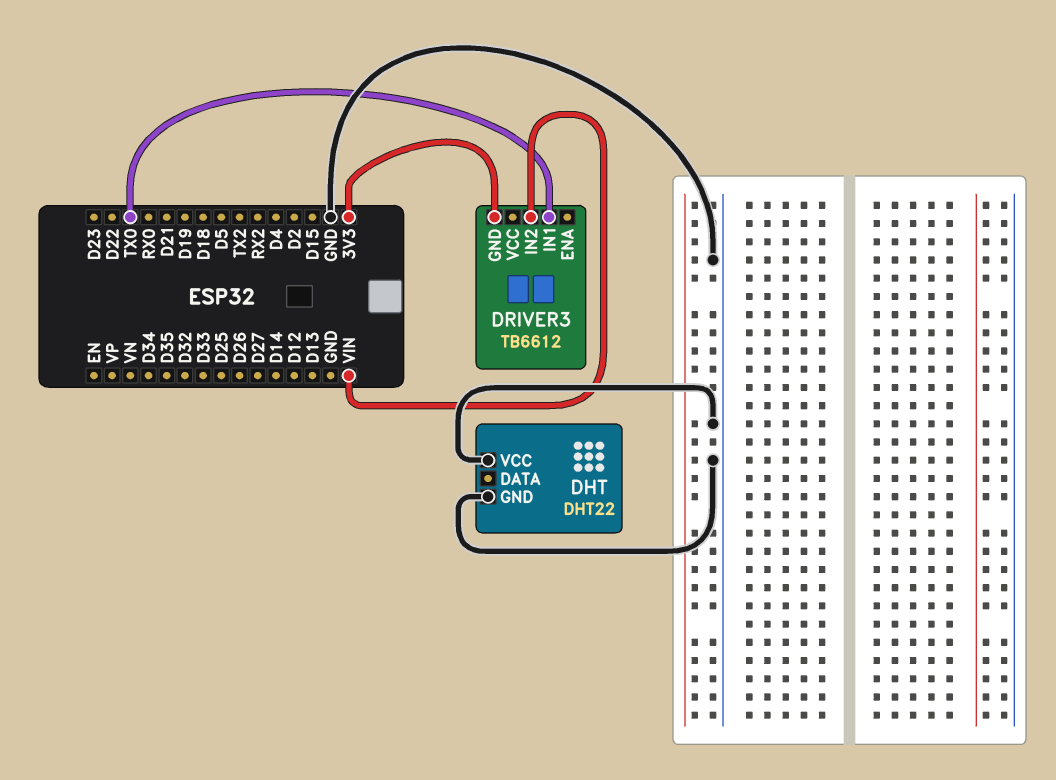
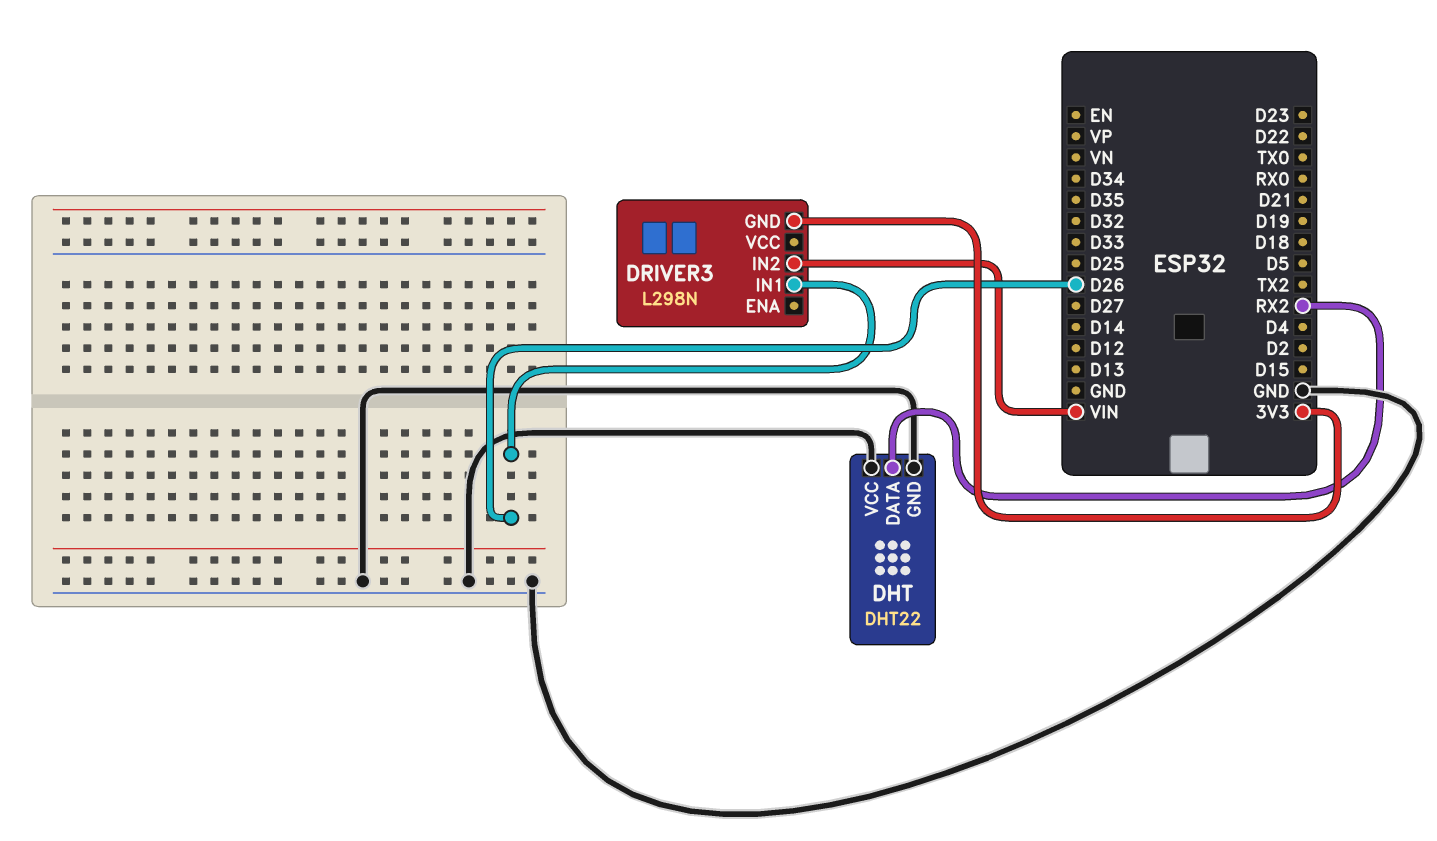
DHT pin DATA: none -> RX2
DRIVER3: TB6612 -> L298N
DRIVER3 pin IN1: TX0 -> D26

